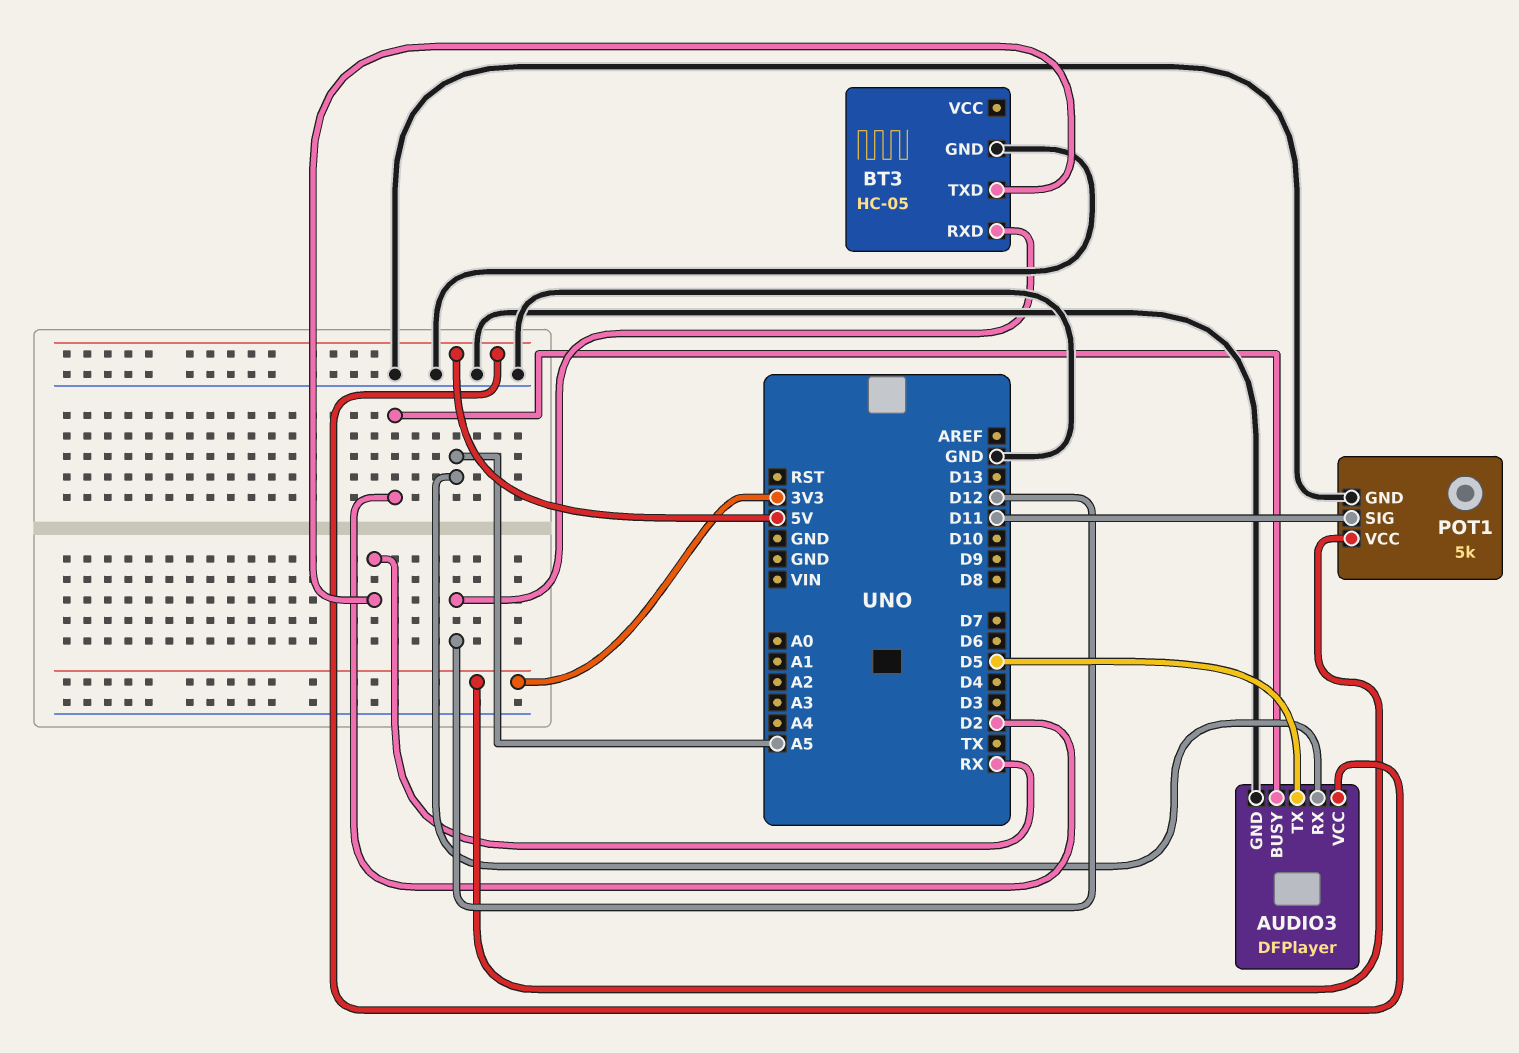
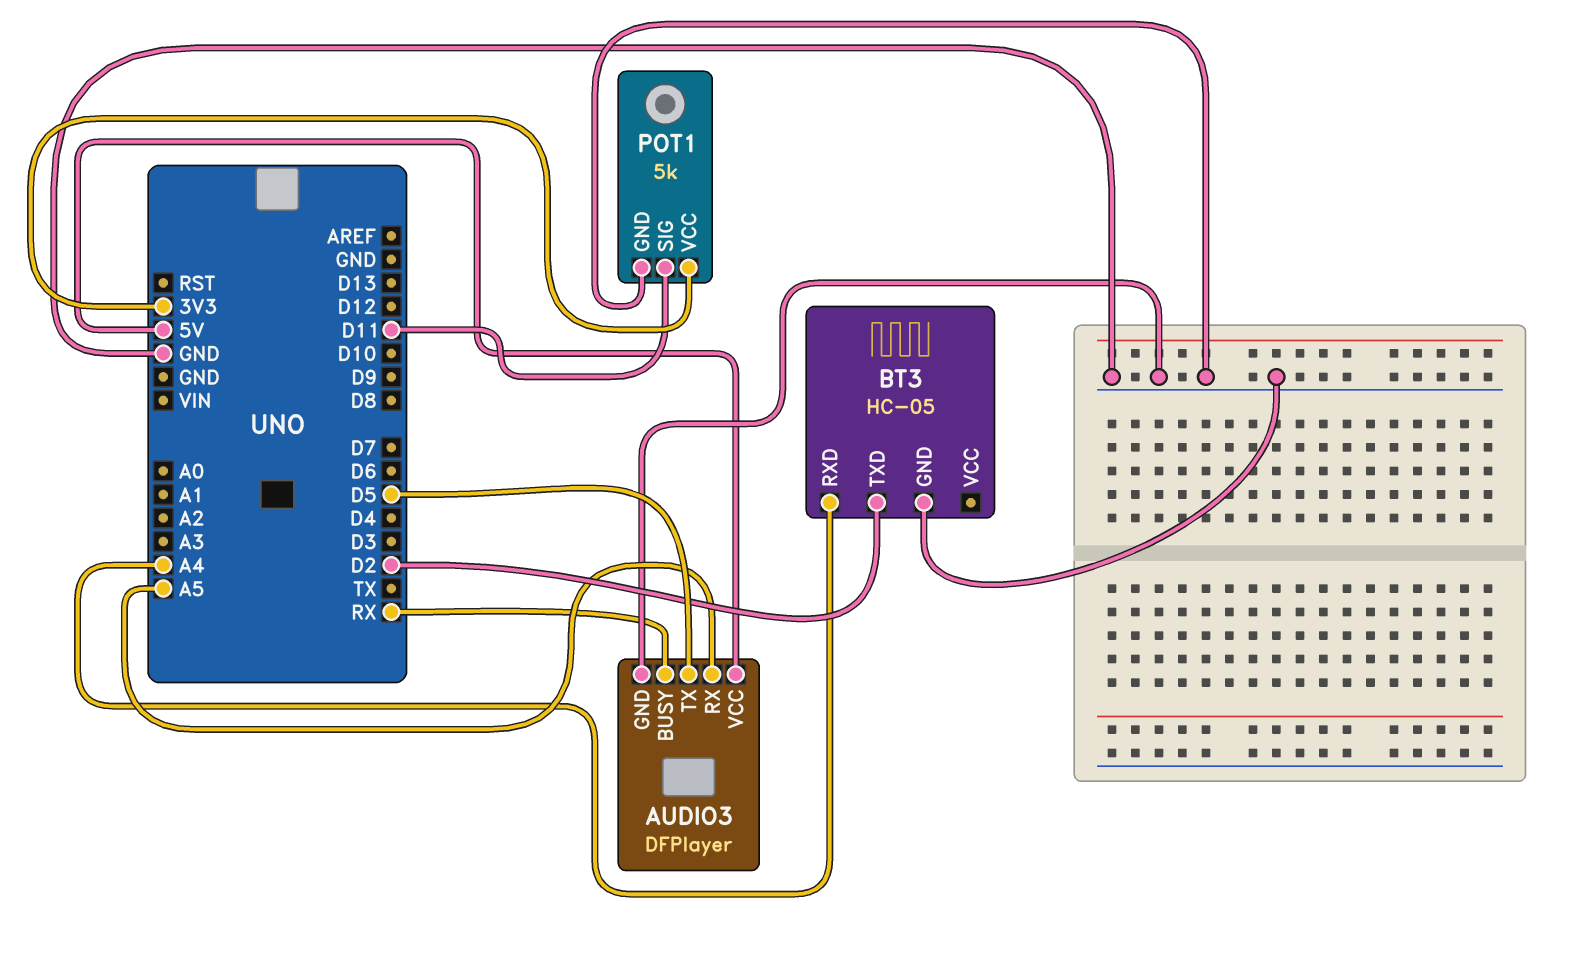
AUDIO3 pin BUSY: D2 -> RX
BT3 pin RXD: D12 -> A4
BT3 pin TXD: RX -> D2

